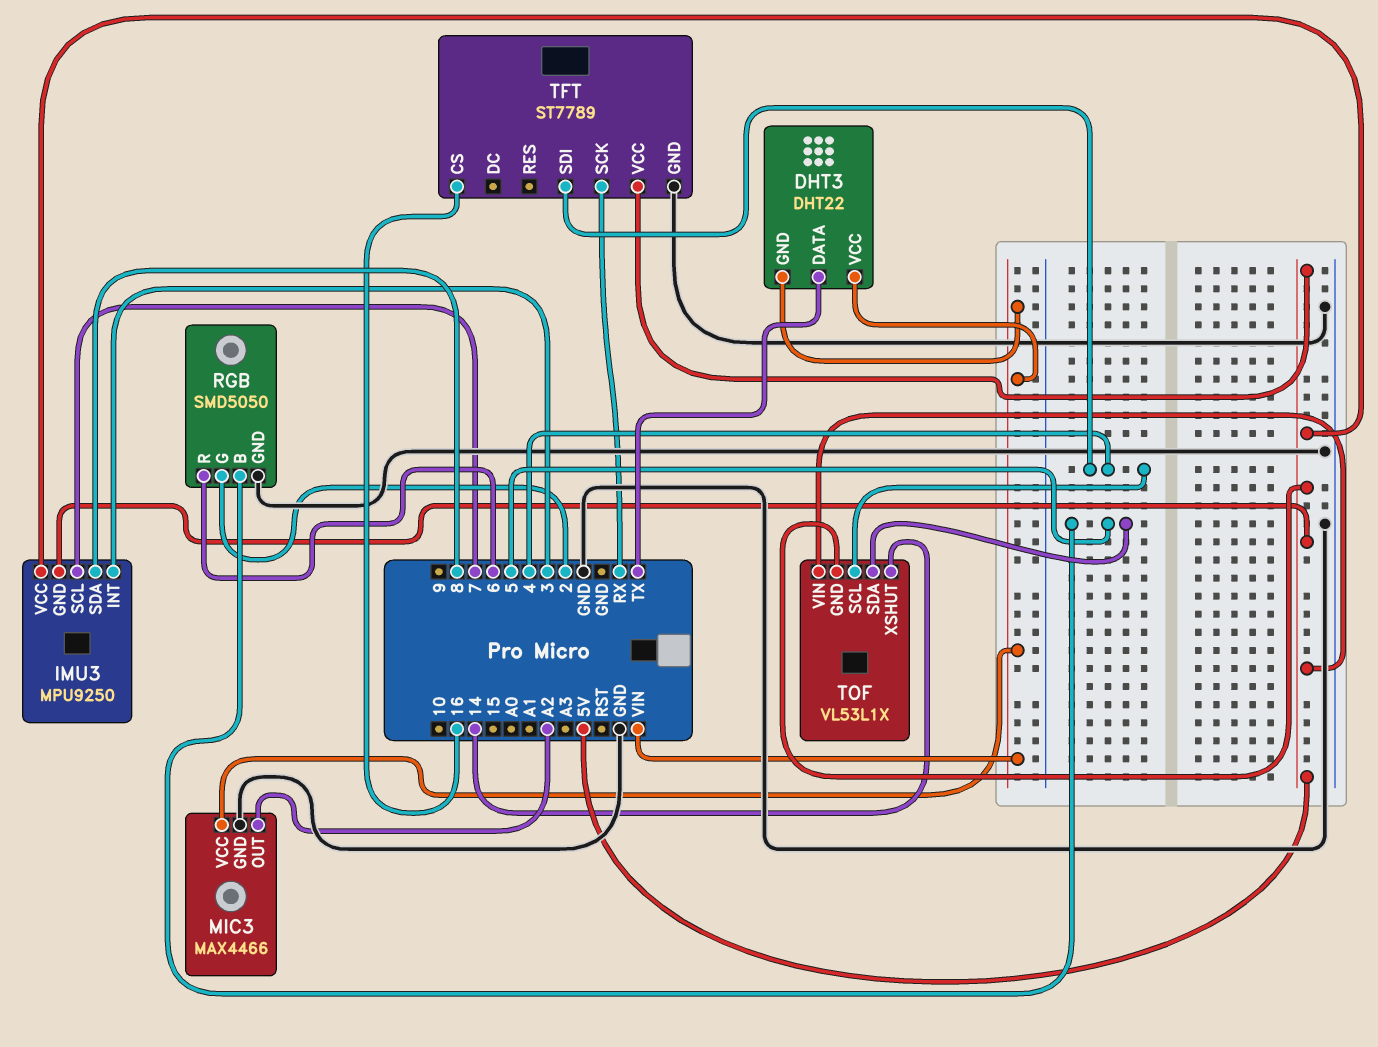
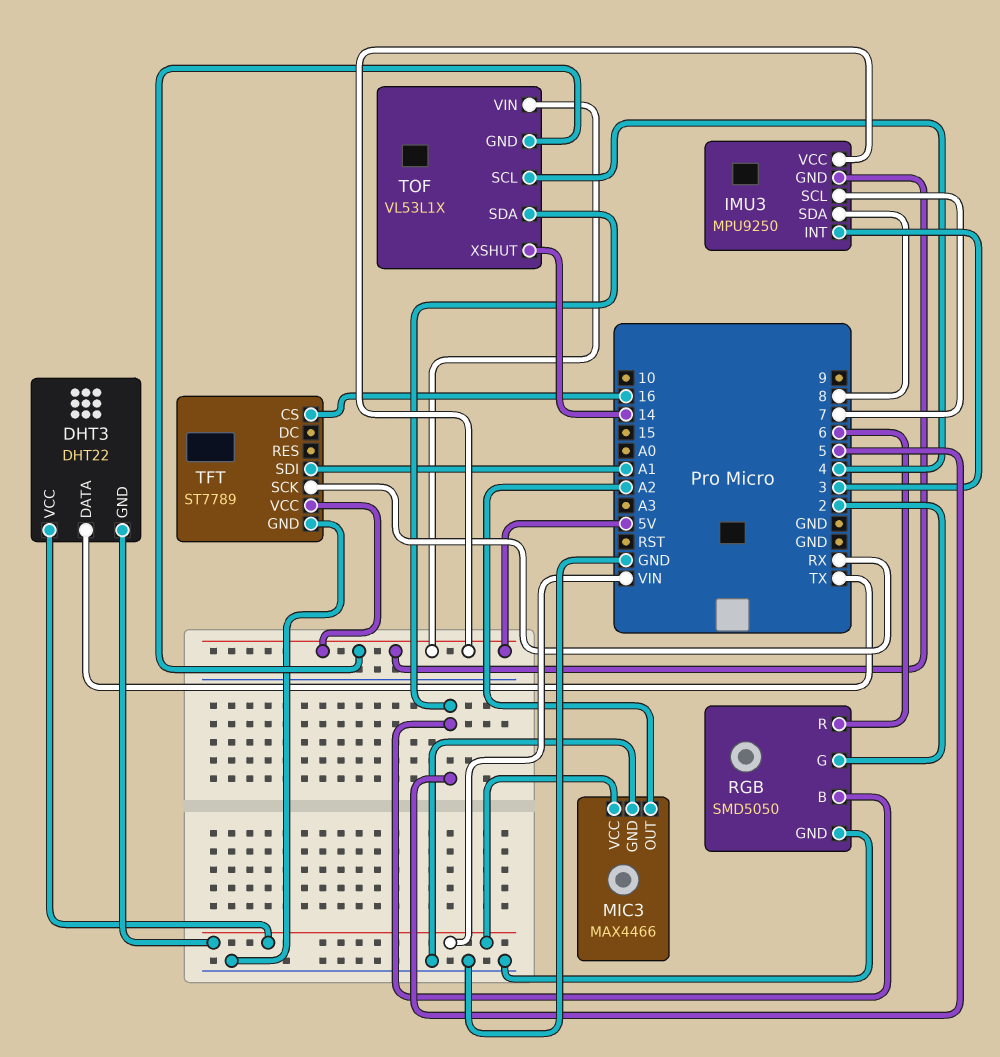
TFT pin SDI: 4 -> A1

